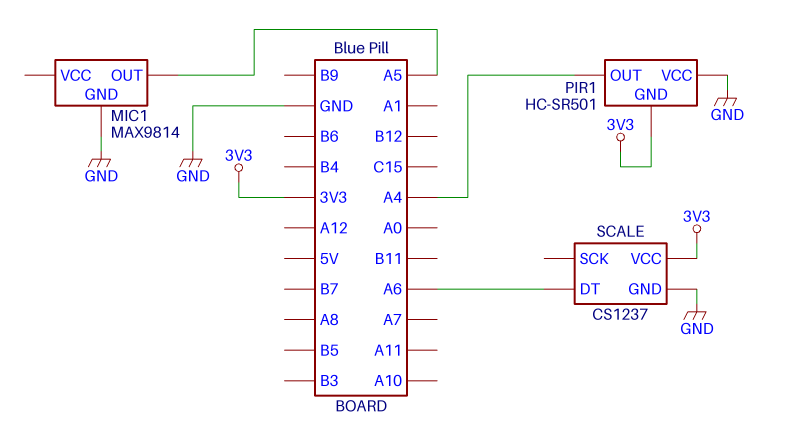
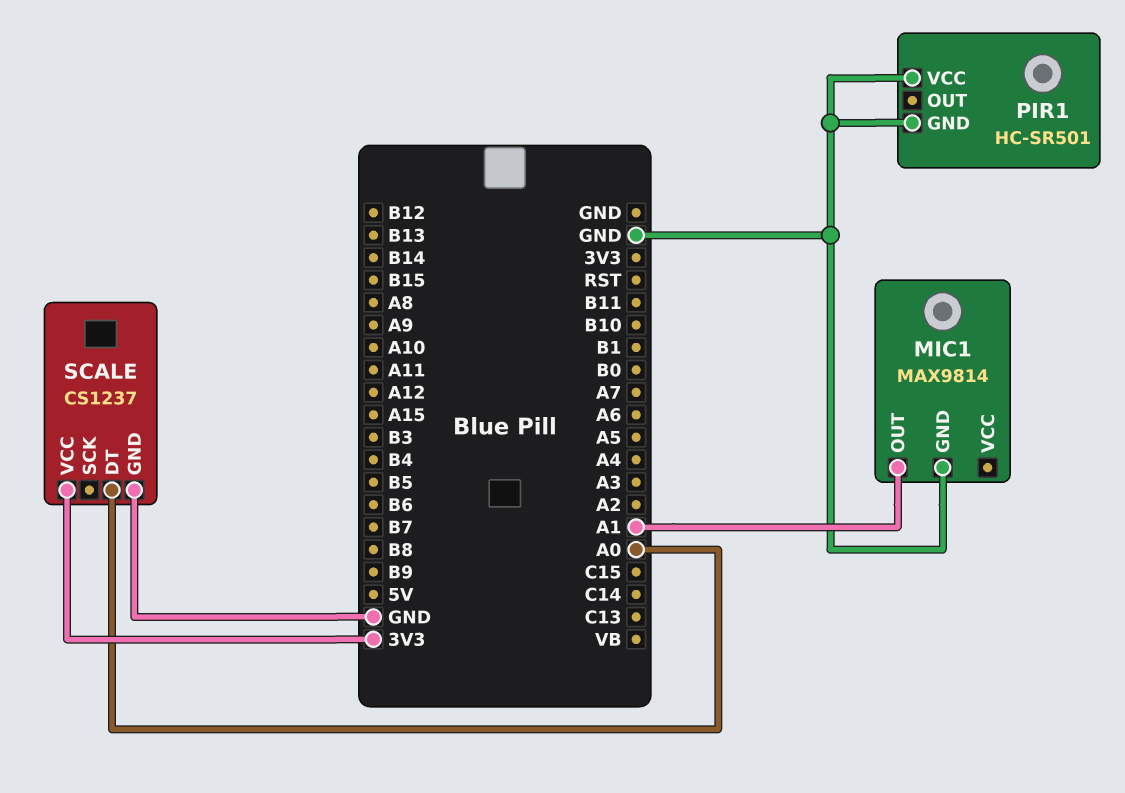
MIC1 pin OUT: A5 -> A1
PIR1 pin GND: 3V3 -> GND
PIR1 pin OUT: A4 -> none
SCALE pin DT: A6 -> A0

